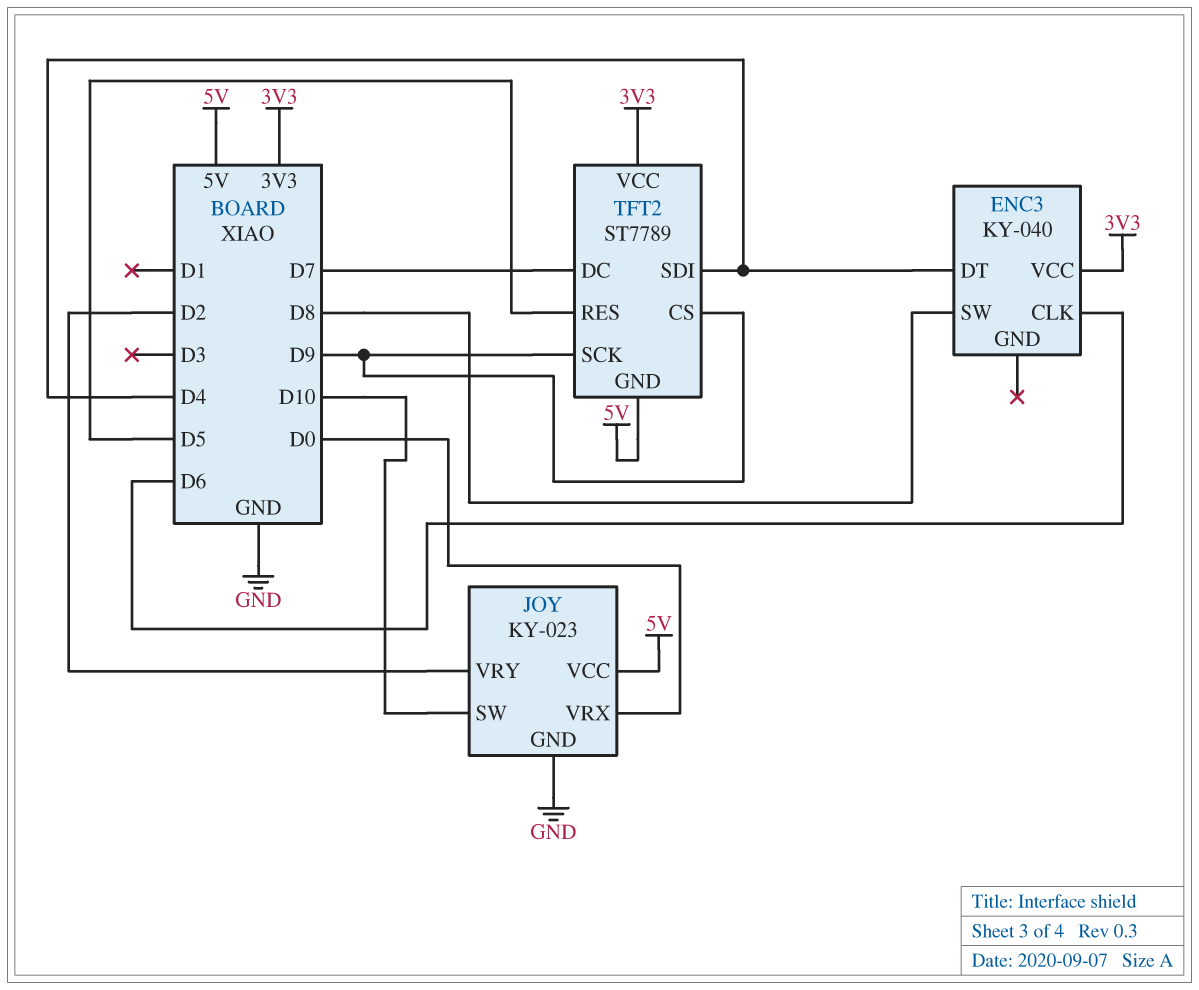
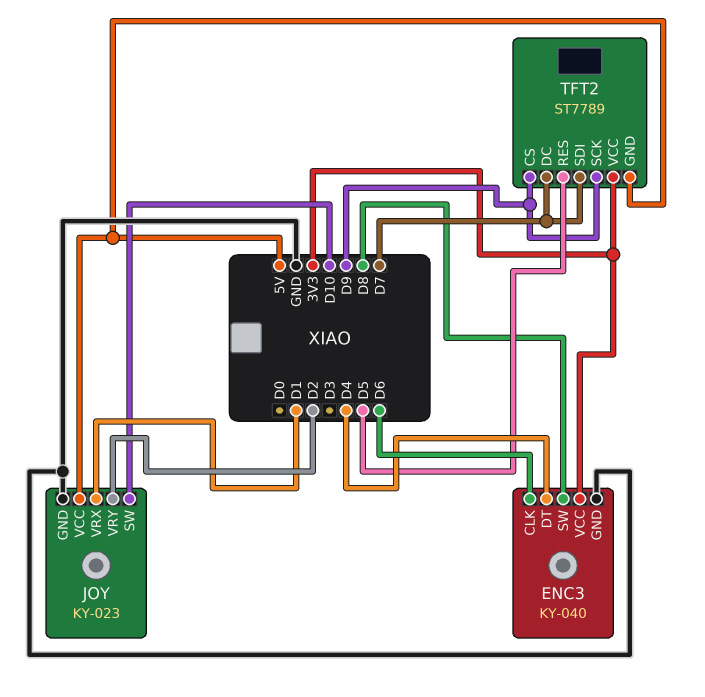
ENC3 pin GND: none -> GND
JOY pin VRX: D0 -> D1
TFT2 pin SDI: D4 -> D7

